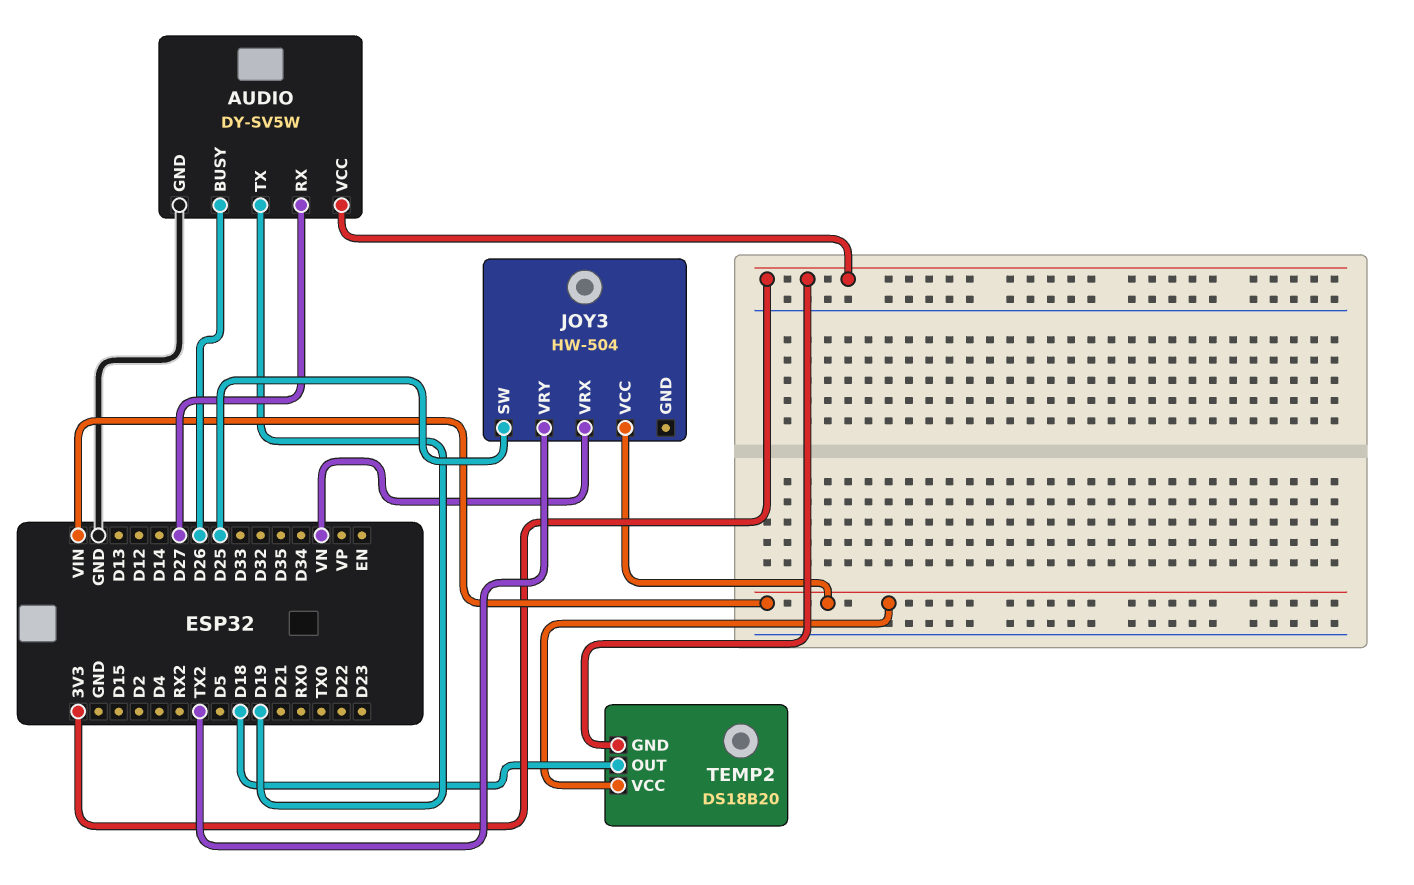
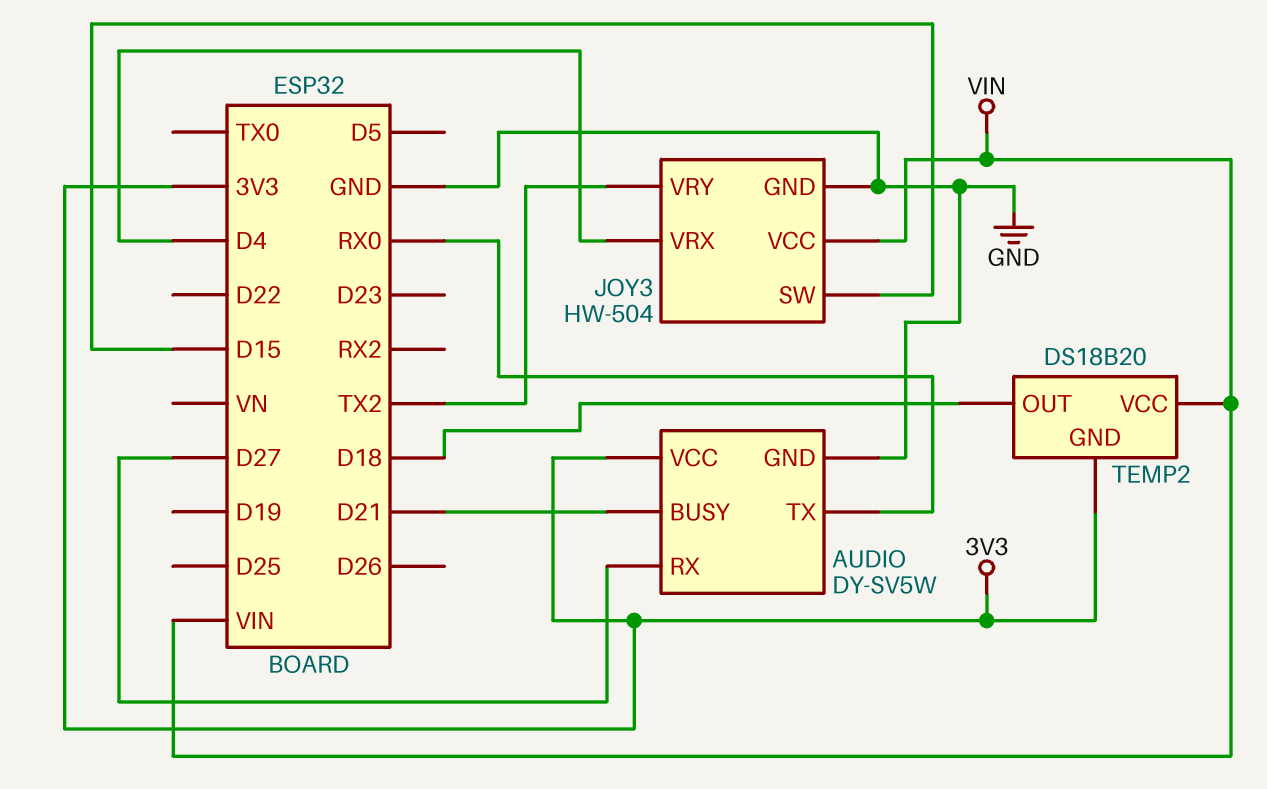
AUDIO pin BUSY: D26 -> D21
AUDIO pin TX: D19 -> RX0
JOY3 pin GND: none -> GND
JOY3 pin SW: D25 -> D15
JOY3 pin VRX: VN -> D4

